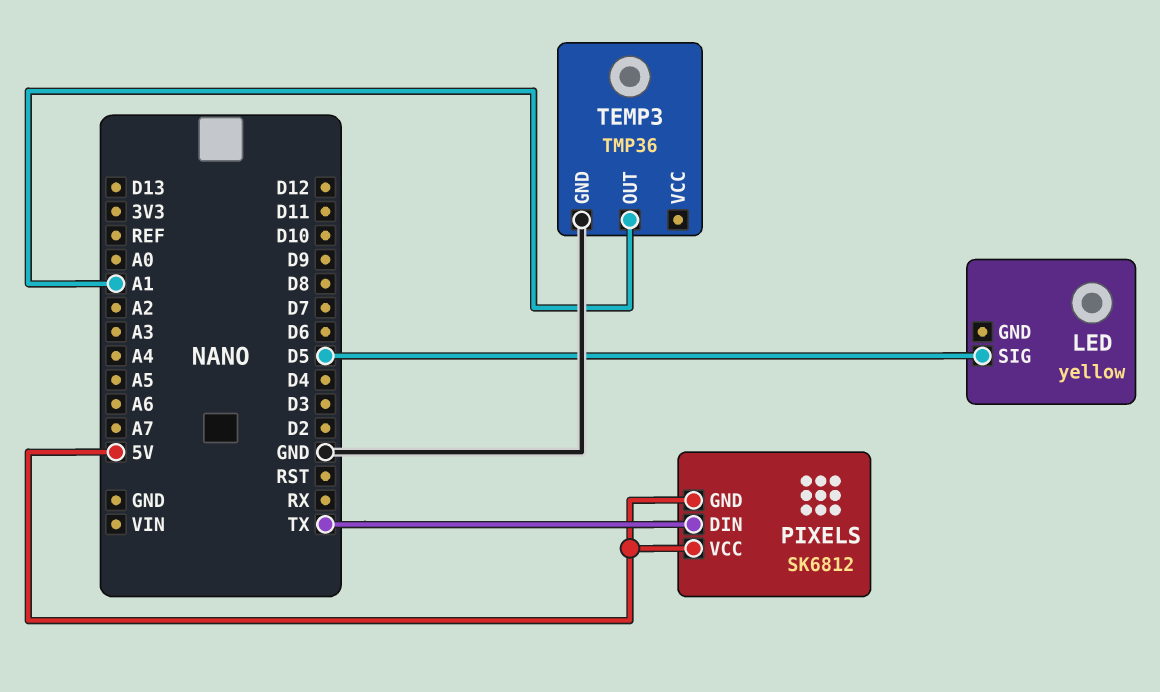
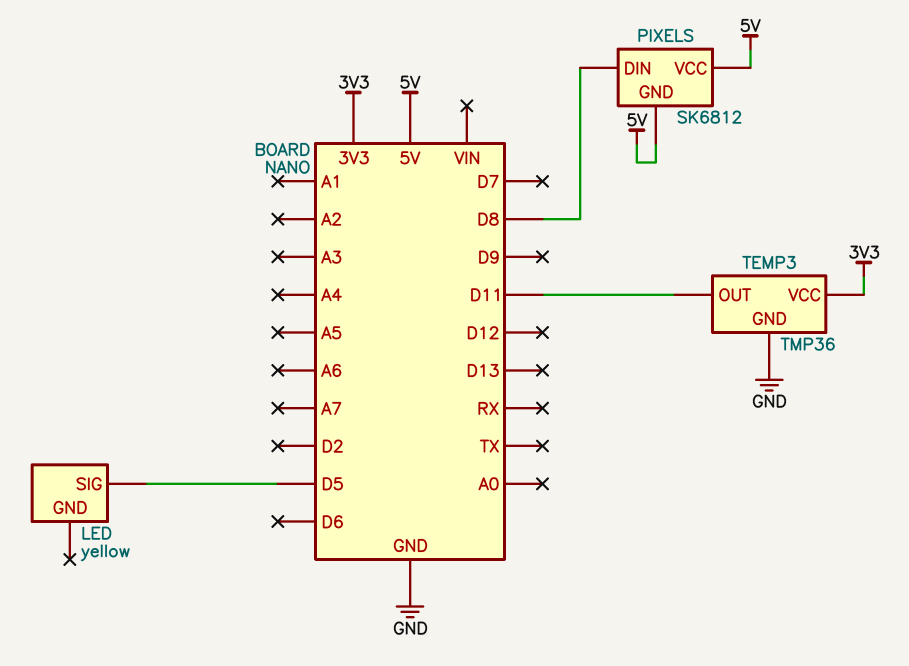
PIXELS pin DIN: TX -> D8
TEMP3 pin OUT: A1 -> D11
TEMP3 pin VCC: none -> 3V3

